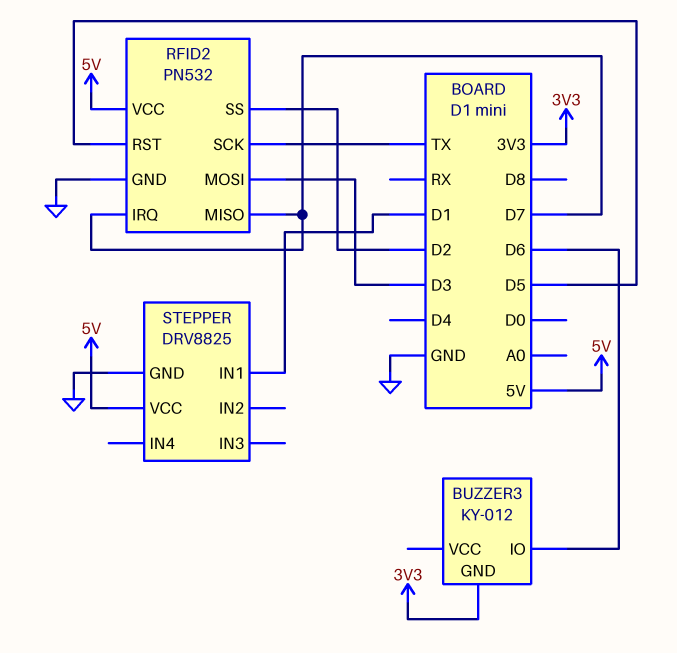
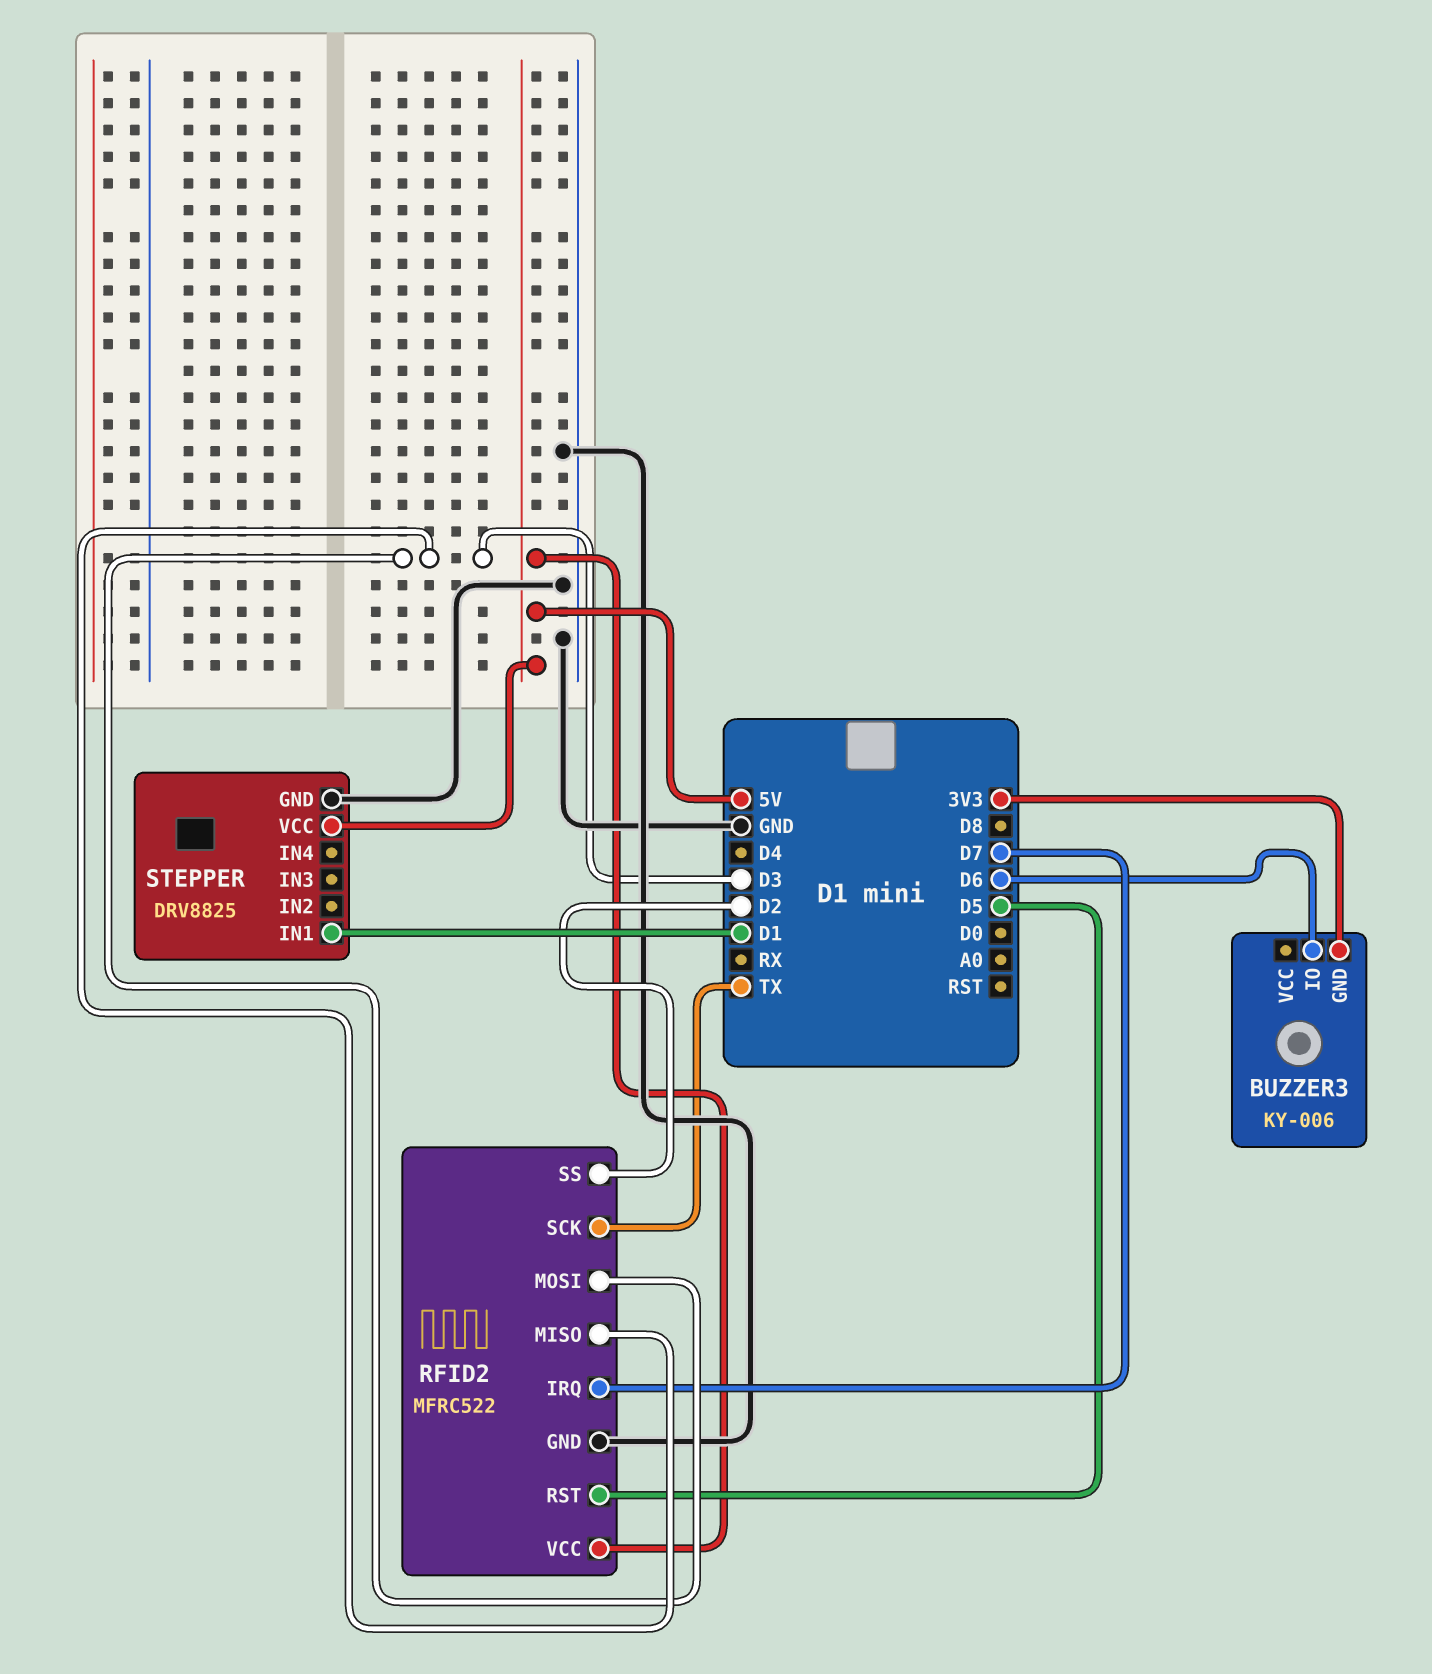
BUZZER3: KY-012 -> KY-006
RFID2: PN532 -> MFRC522
RFID2 pin MISO: D7 -> D3

